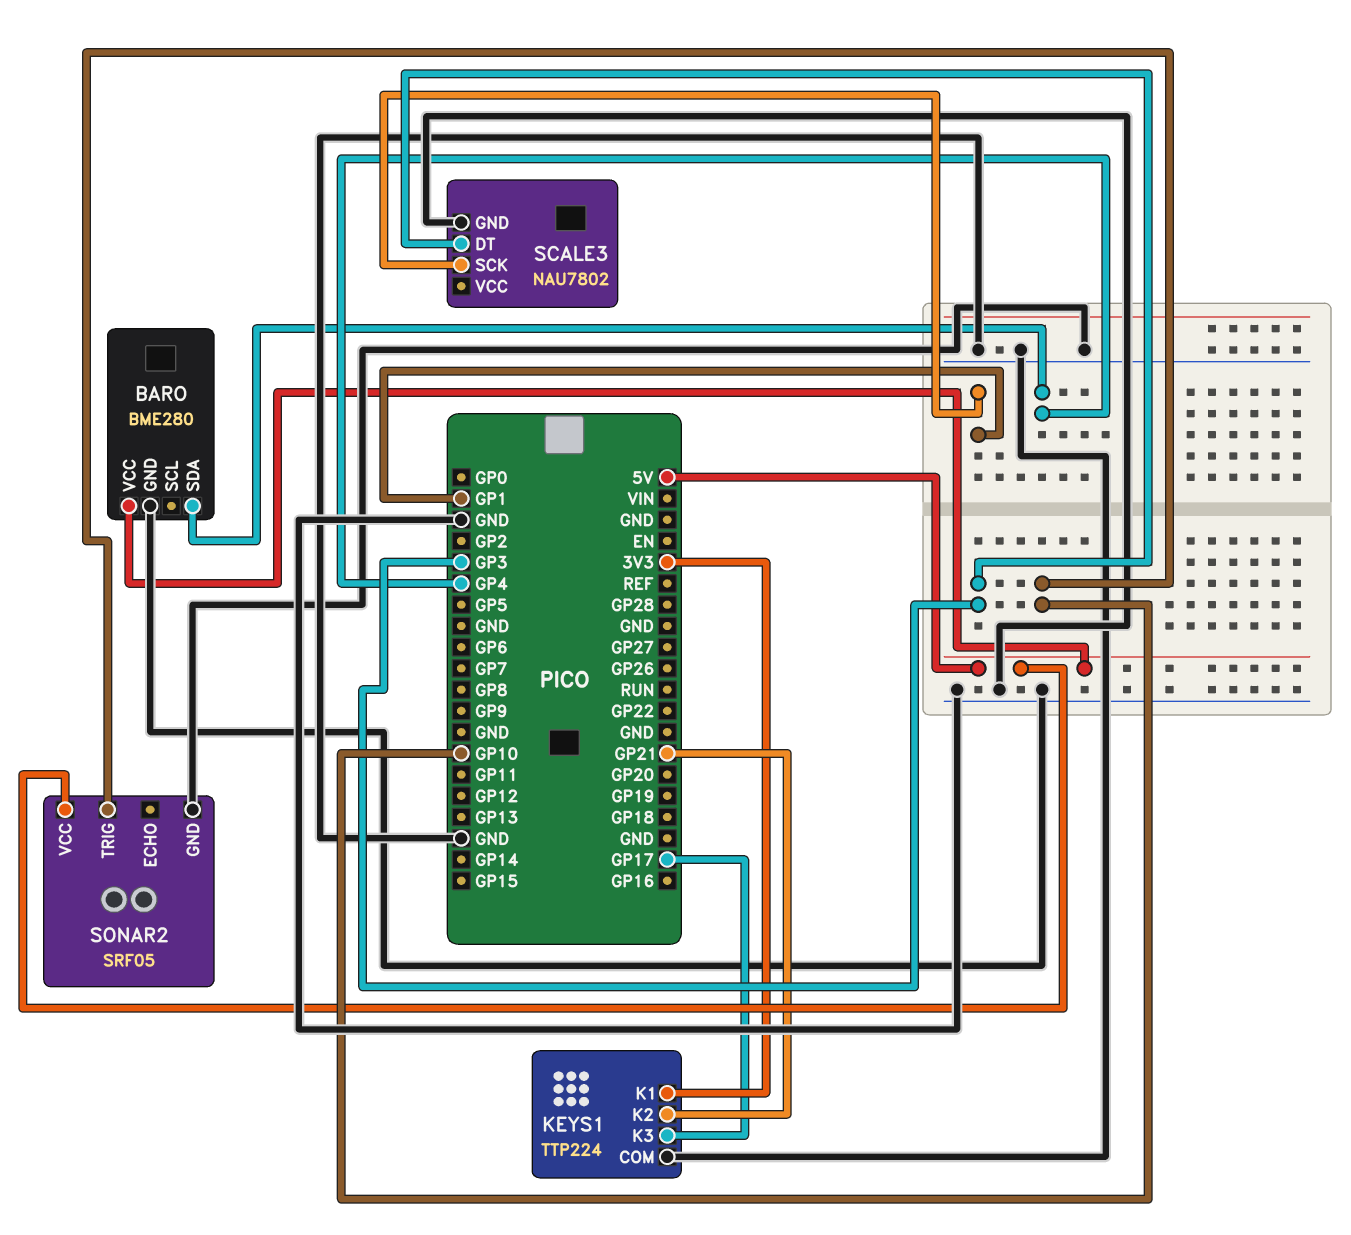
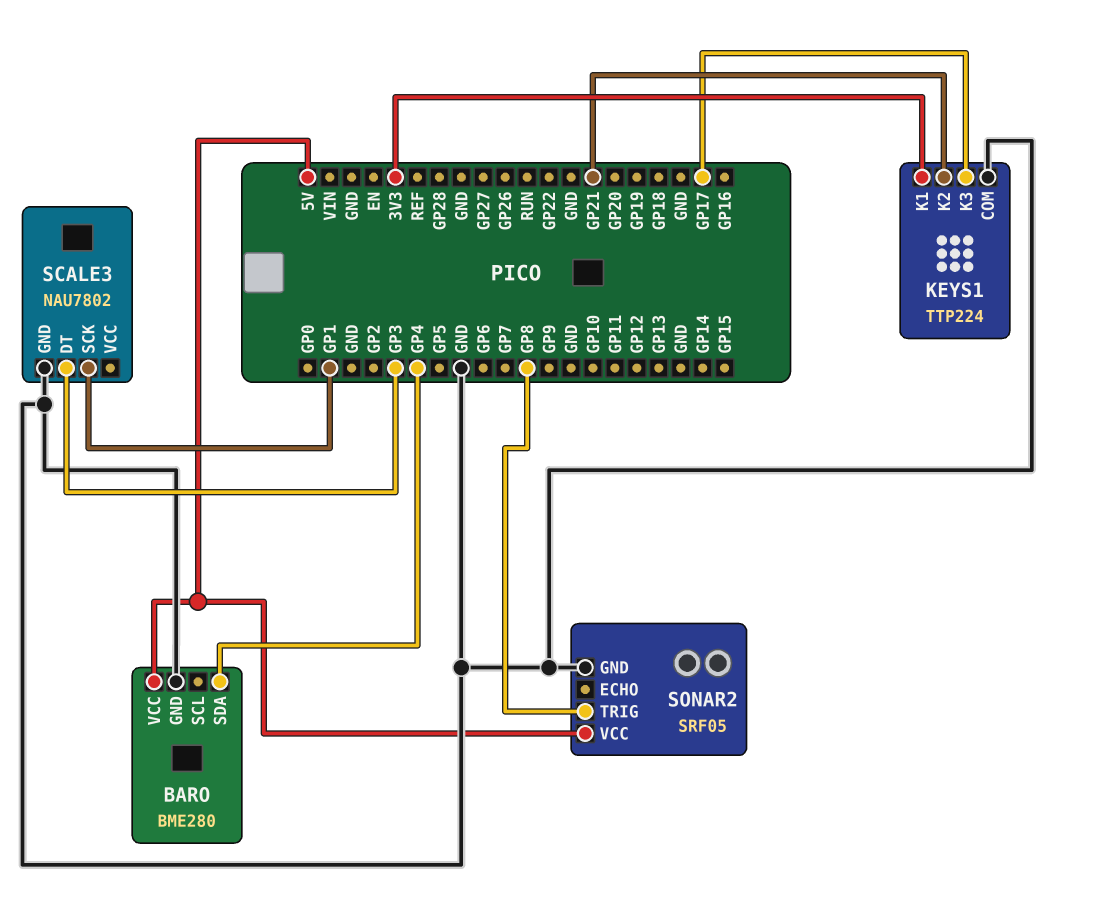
SONAR2 pin TRIG: GP10 -> GP8

